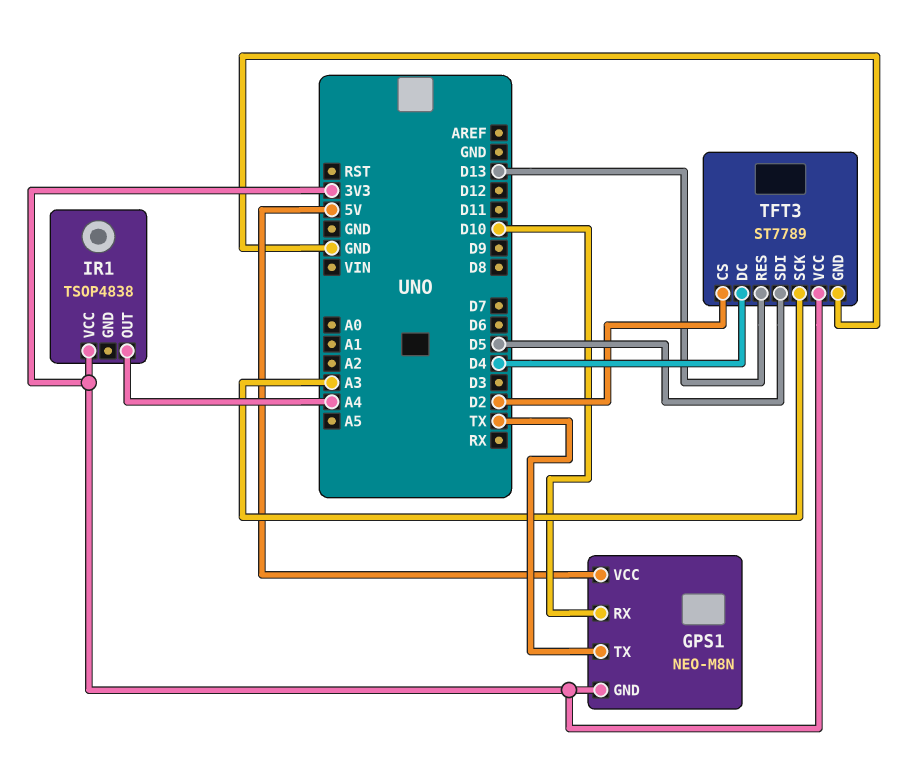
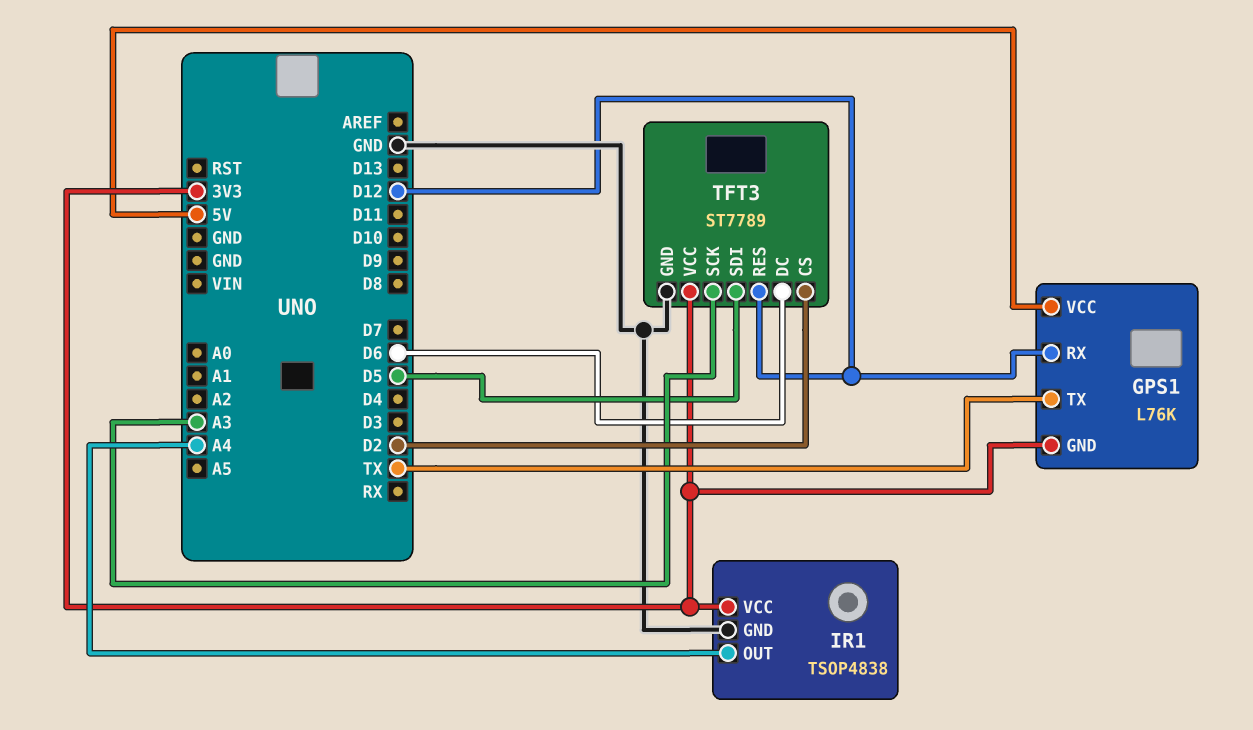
GPS1: NEO-M8N -> L76K
GPS1 pin RX: D10 -> D12
IR1 pin GND: none -> GND
TFT3 pin DC: D4 -> D6
TFT3 pin RES: D13 -> D12

